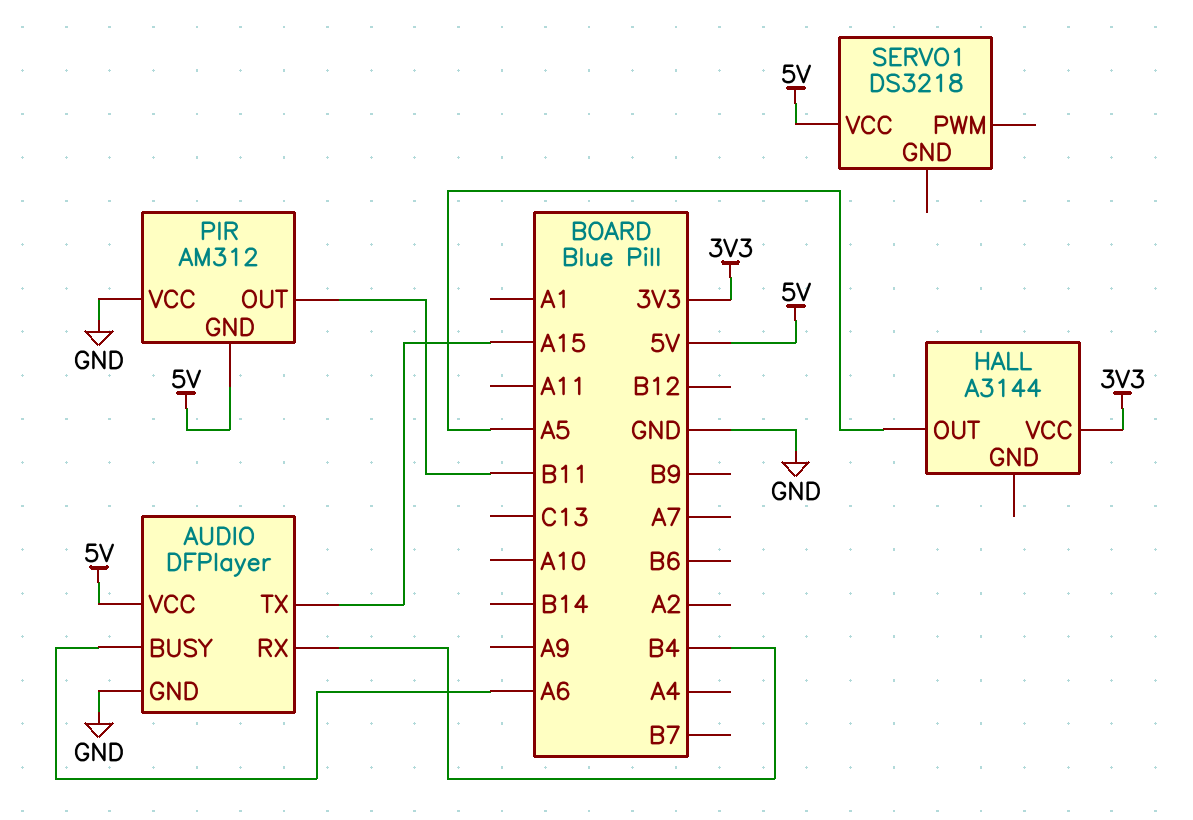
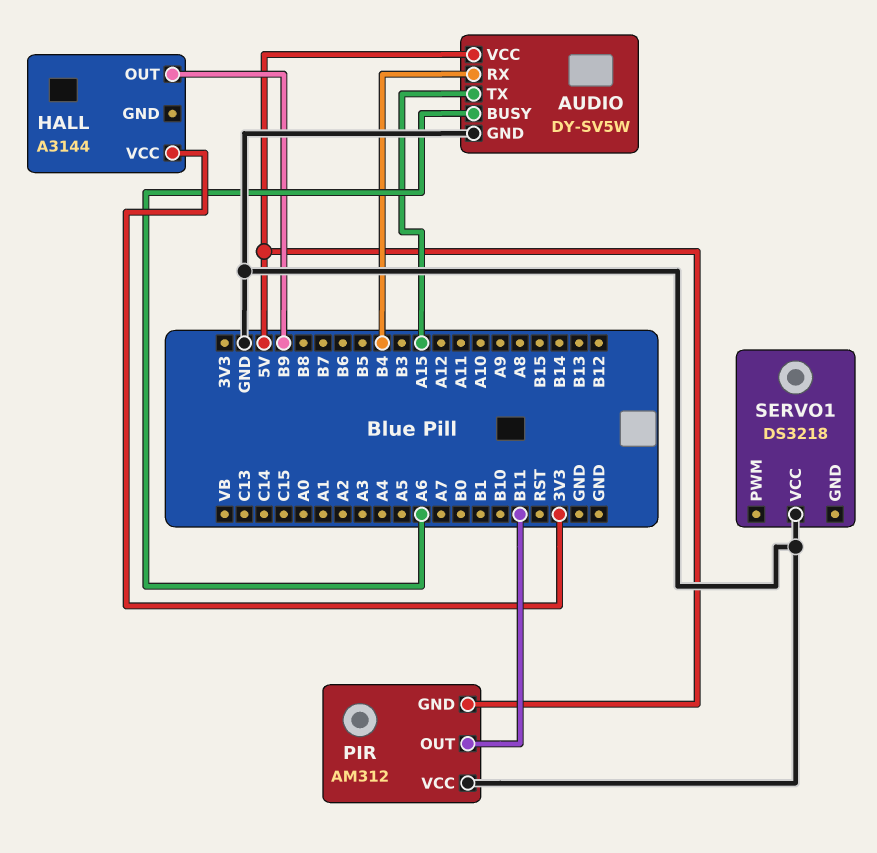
AUDIO: DFPlayer -> DY-SV5W
HALL pin OUT: A5 -> B9
SERVO1 pin VCC: 5V -> GND

